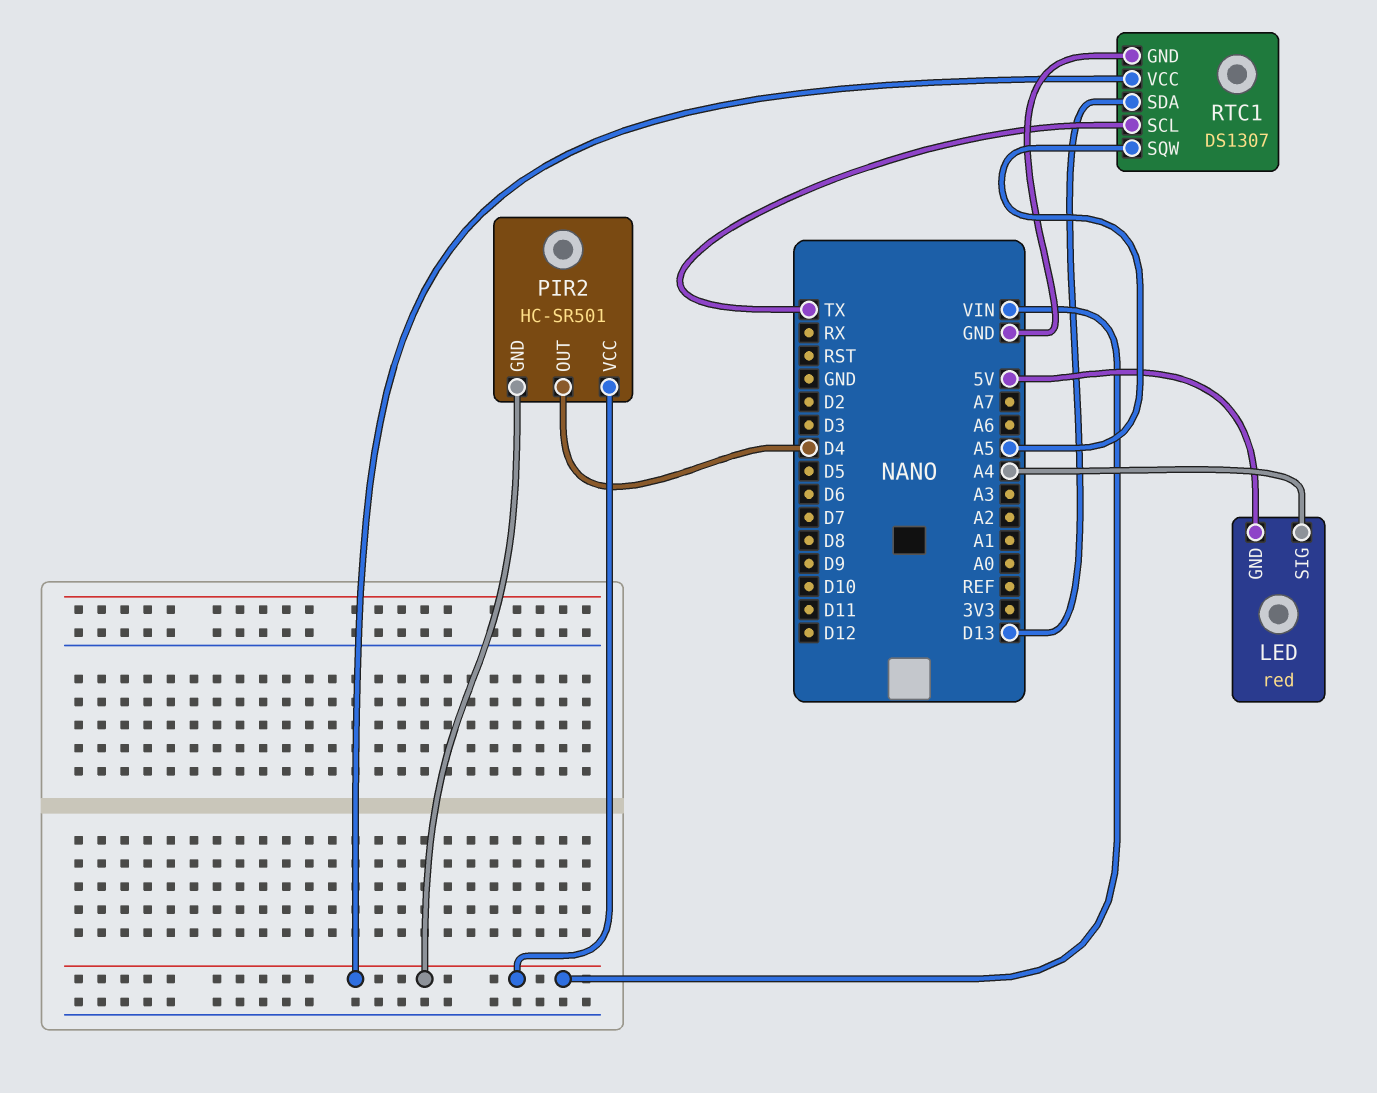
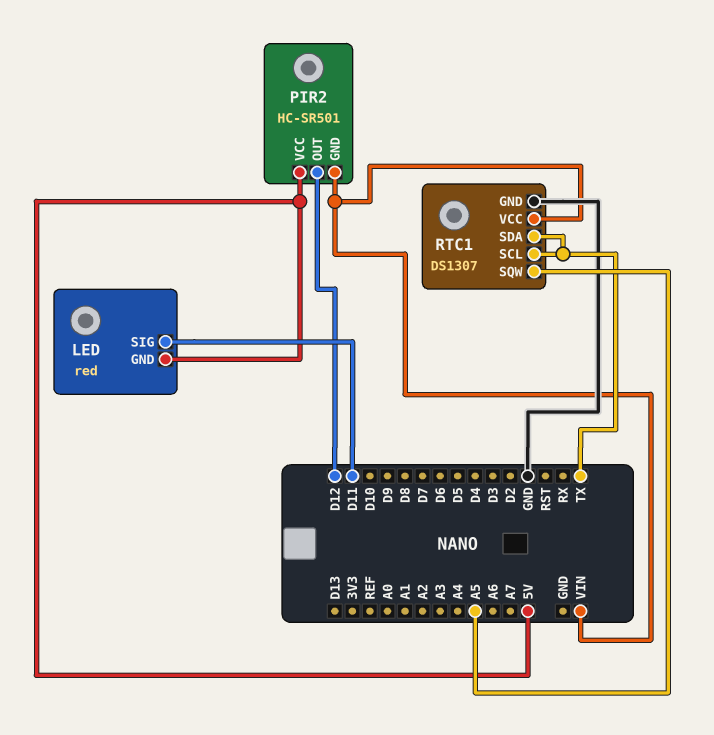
LED pin SIG: A4 -> D11
PIR2 pin OUT: D4 -> D12
PIR2 pin VCC: VIN -> 5V
RTC1 pin SDA: D13 -> TX

